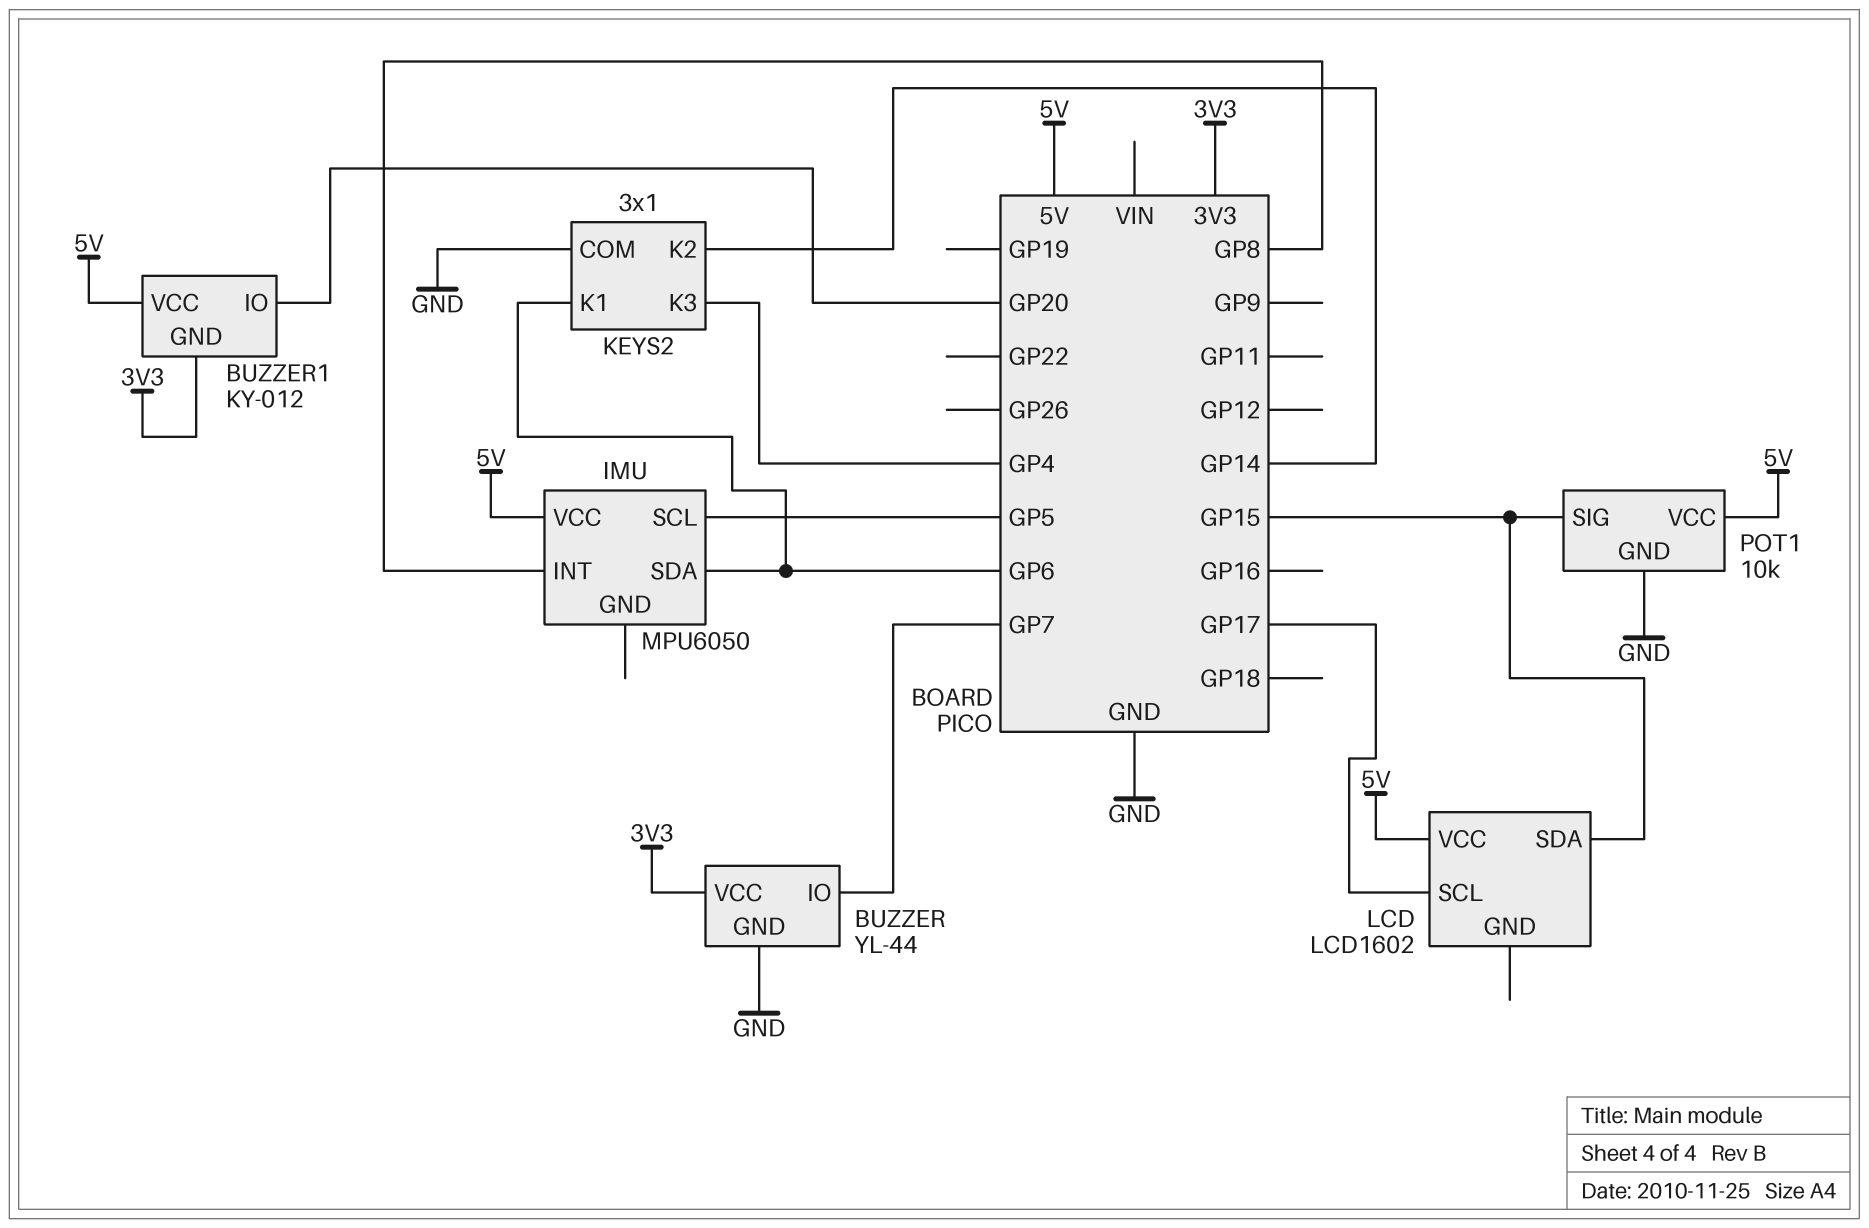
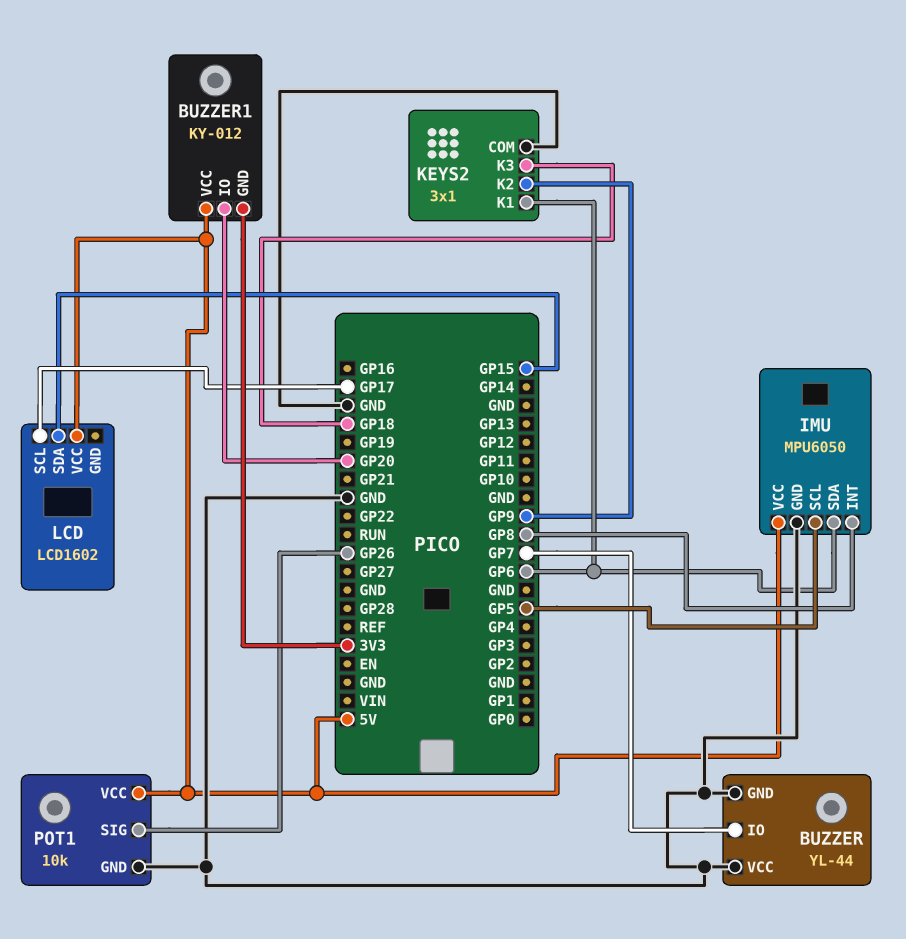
BUZZER pin VCC: 3V3 -> GND
IMU pin GND: none -> GND
KEYS2 pin K2: GP14 -> GP9
KEYS2 pin K3: GP4 -> GP18
POT1 pin SIG: GP15 -> GP26

